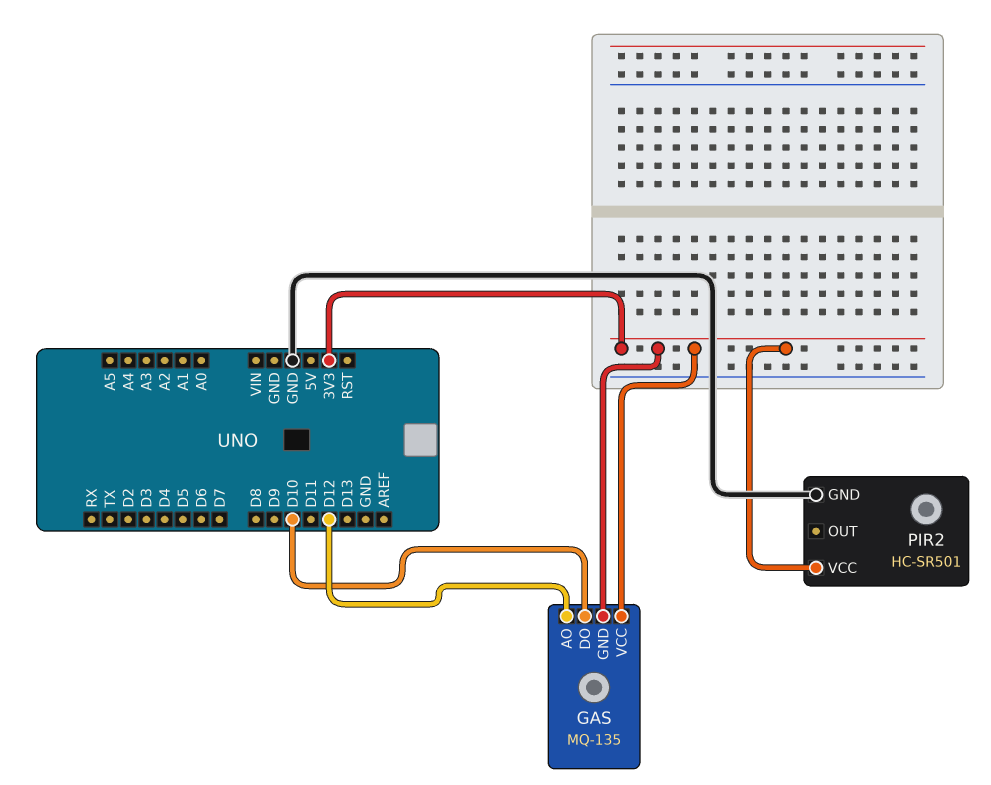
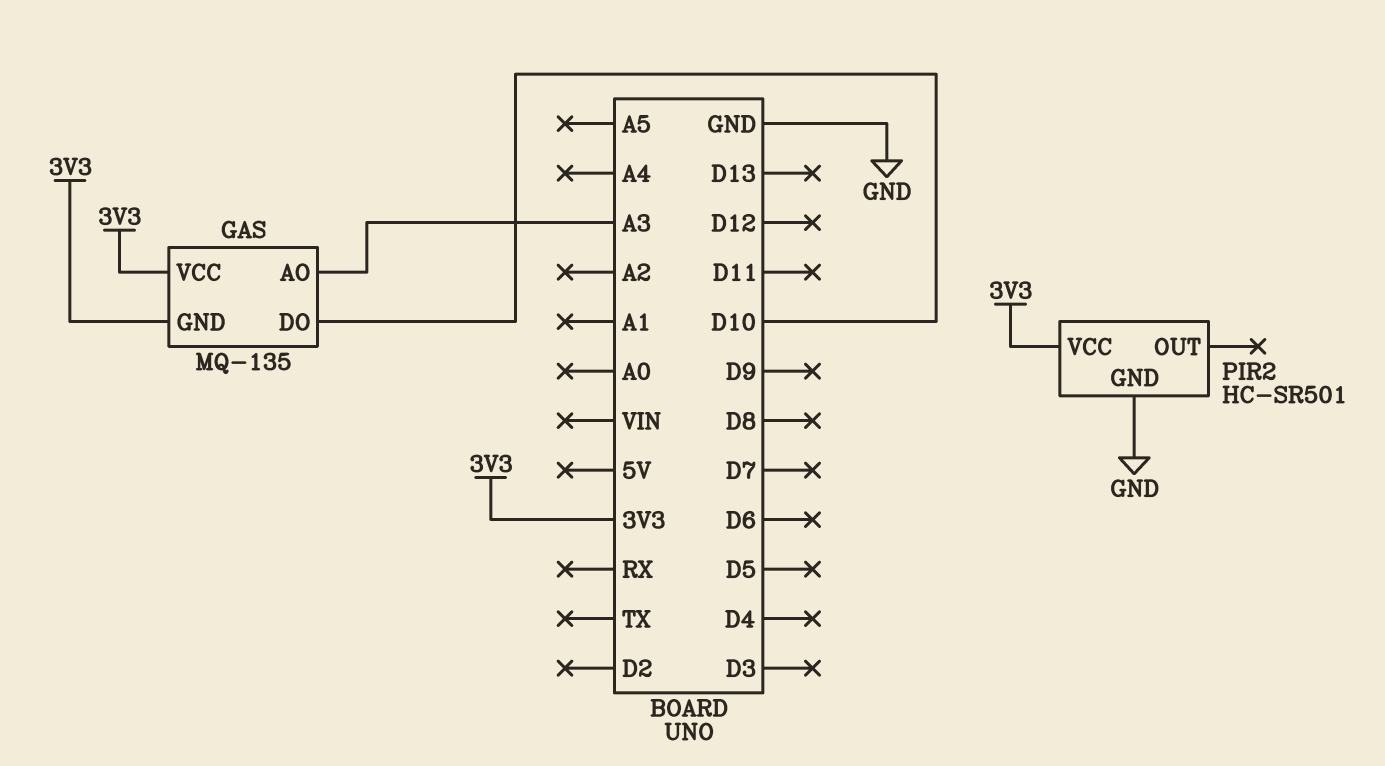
GAS pin AO: D12 -> A3

